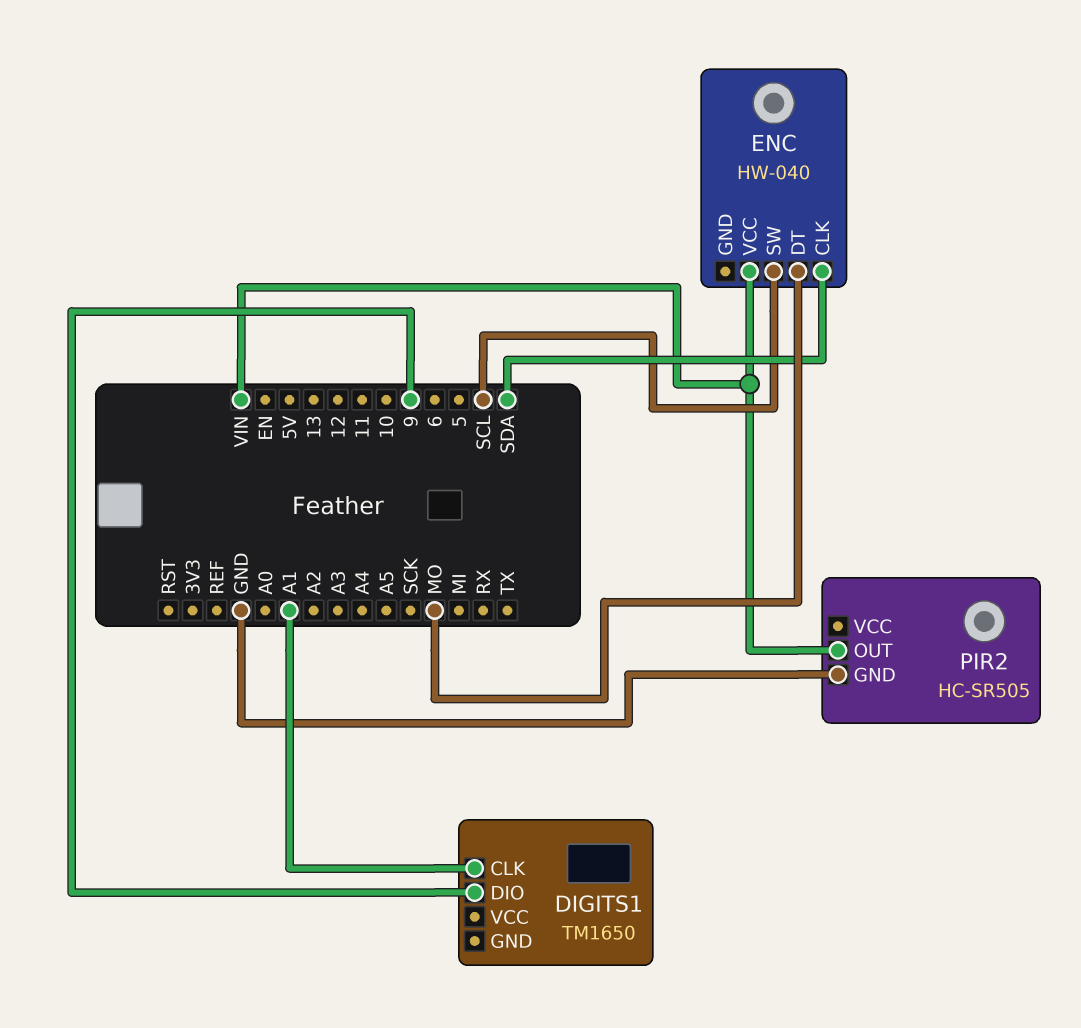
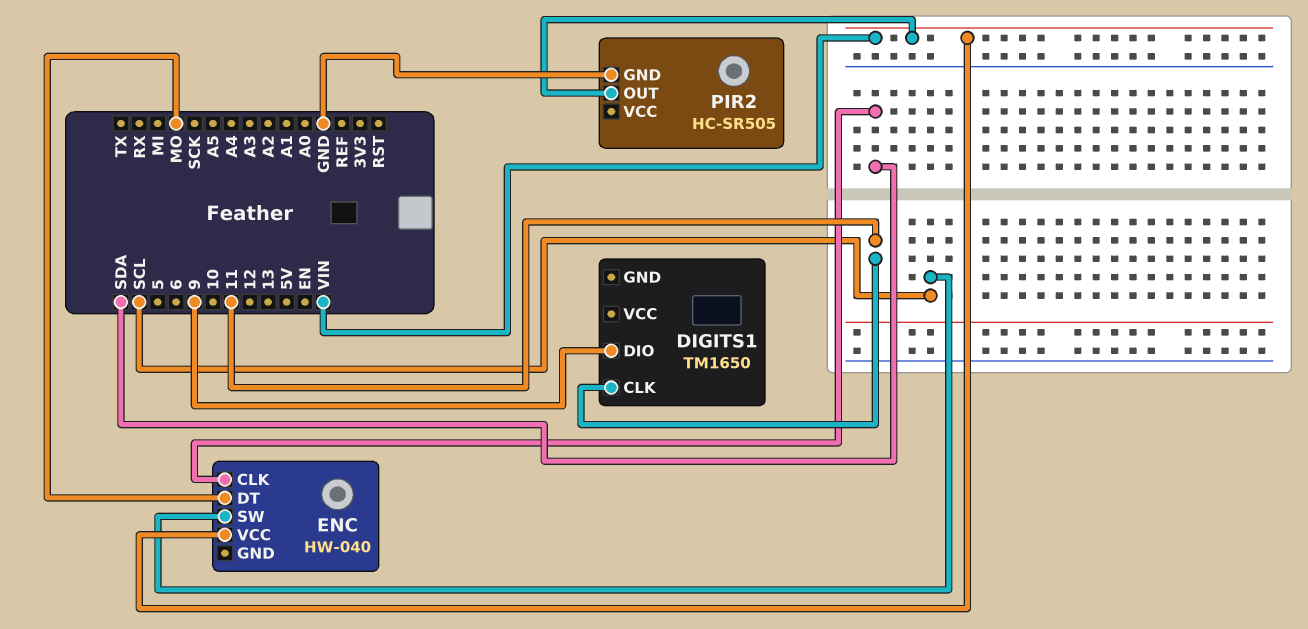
DIGITS1 pin CLK: A1 -> 11

